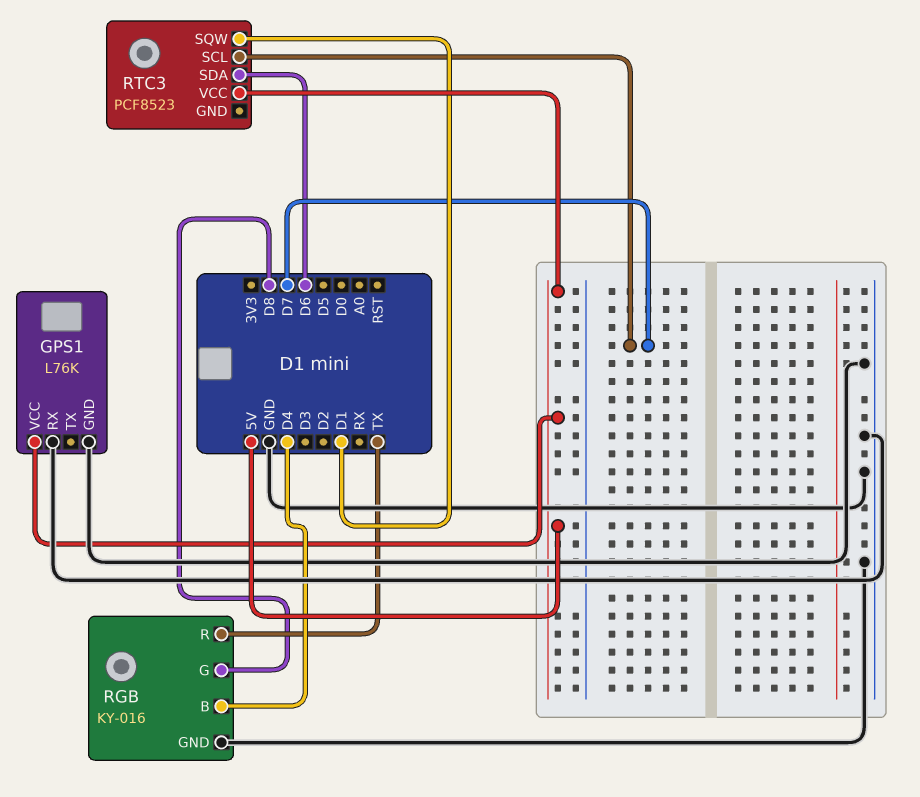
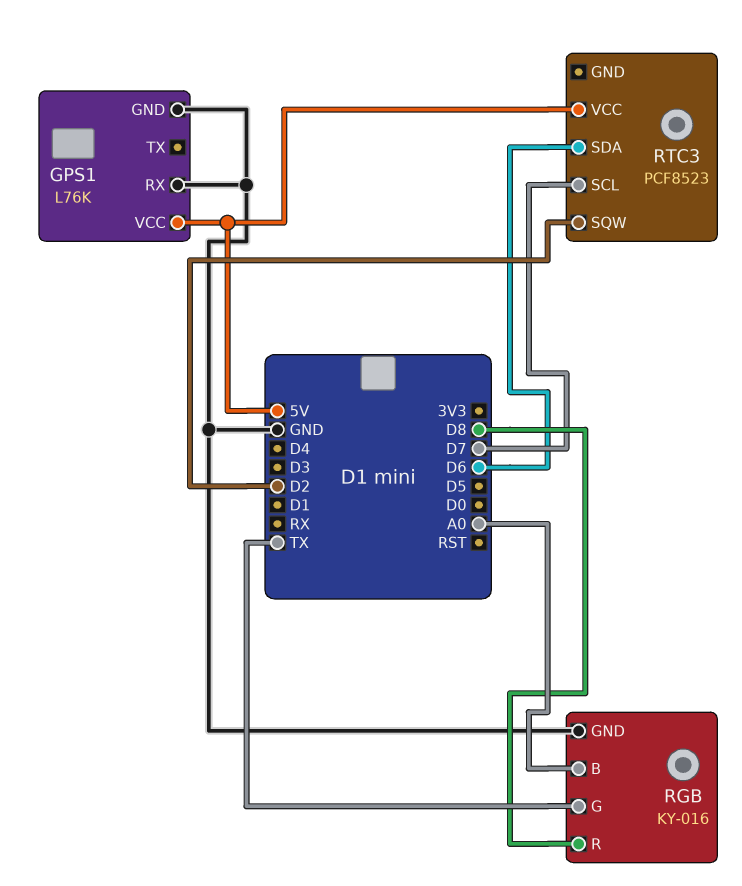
RGB pin B: D4 -> A0
RGB pin G: D8 -> TX
RGB pin R: TX -> D8
RTC3 pin SQW: D1 -> D2

